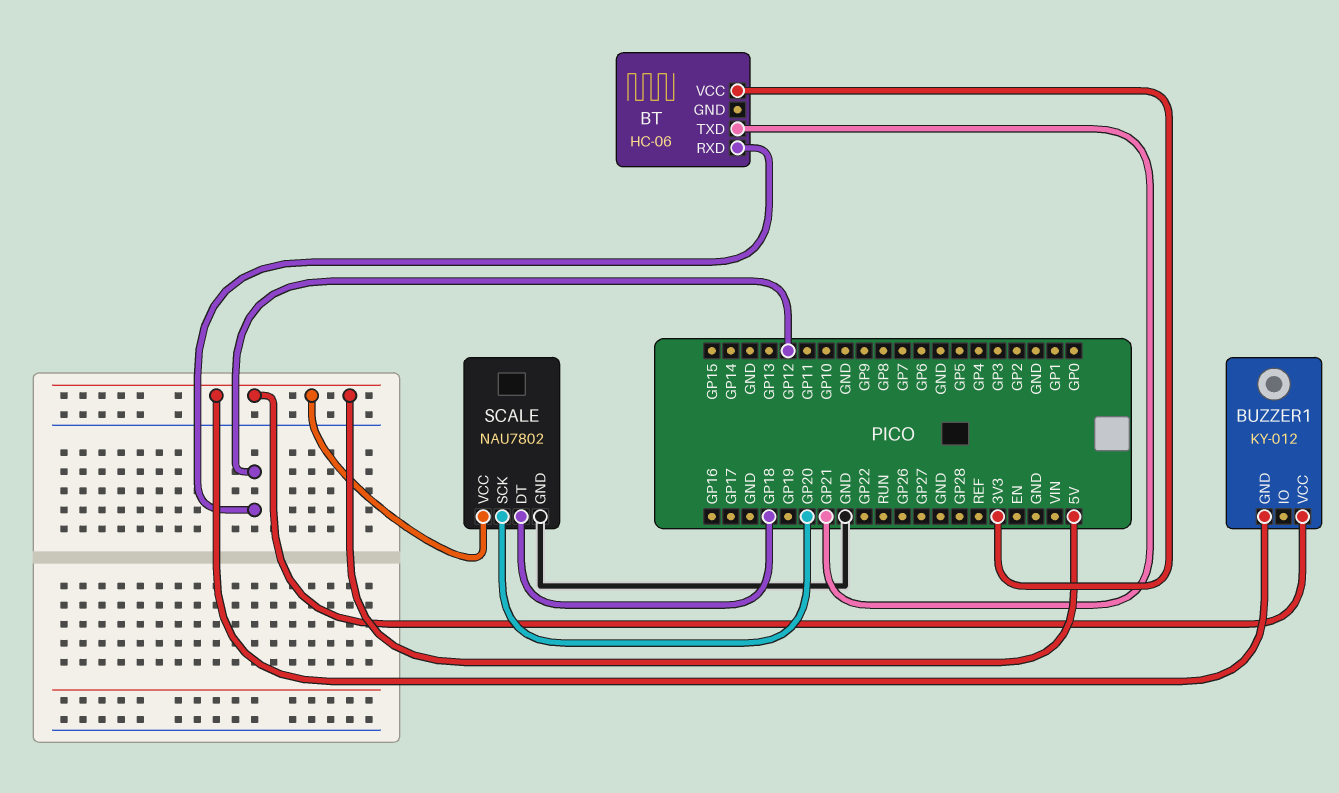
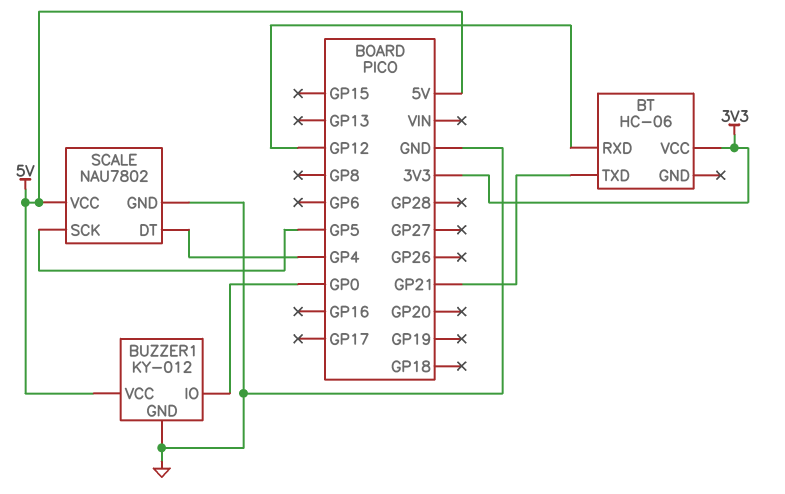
BUZZER1 pin GND: 5V -> GND
BUZZER1 pin IO: none -> GP0
SCALE pin DT: GP18 -> GP4
SCALE pin SCK: GP20 -> GP5

